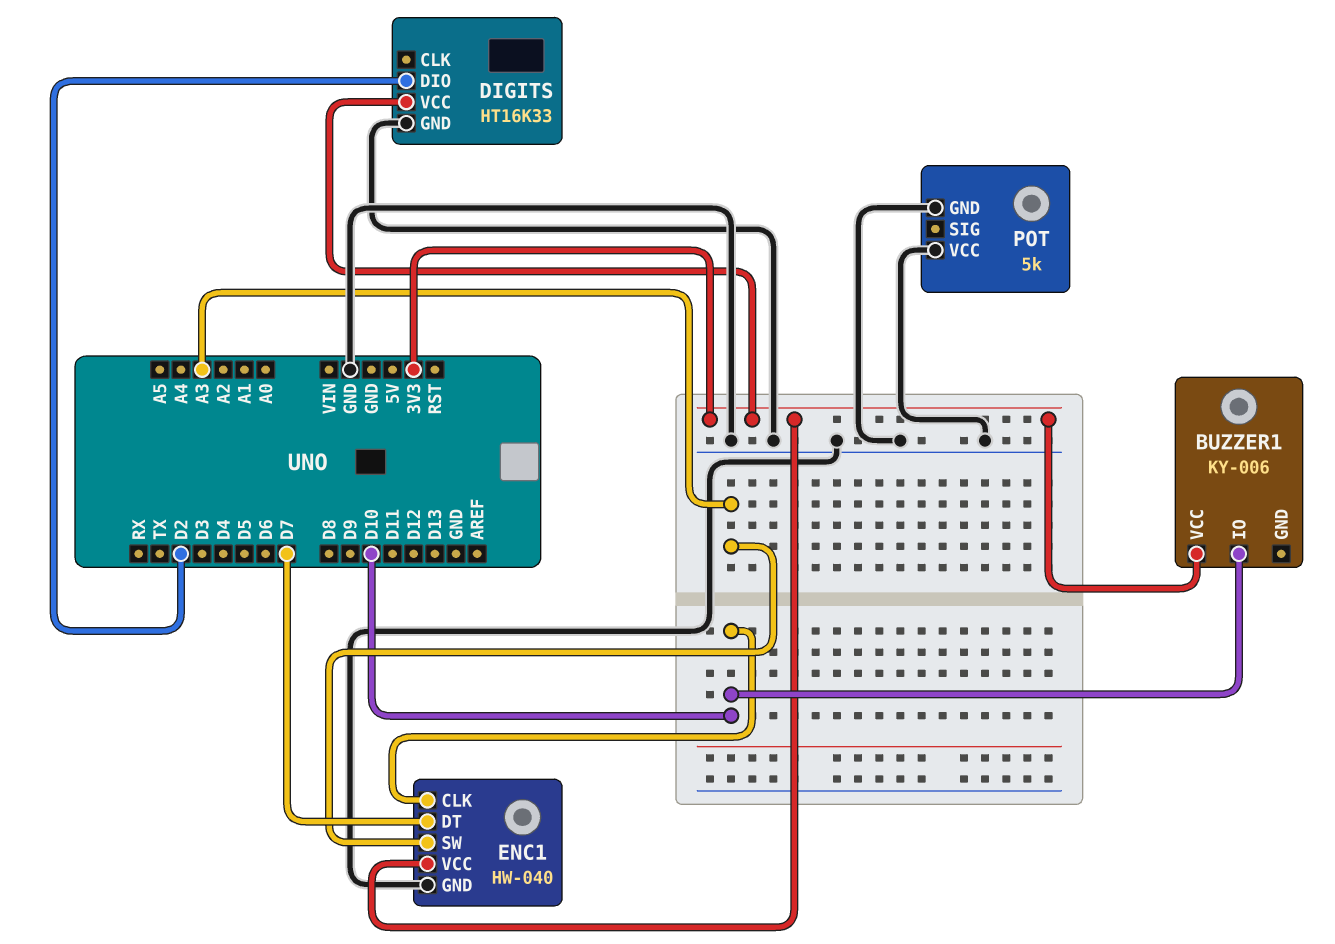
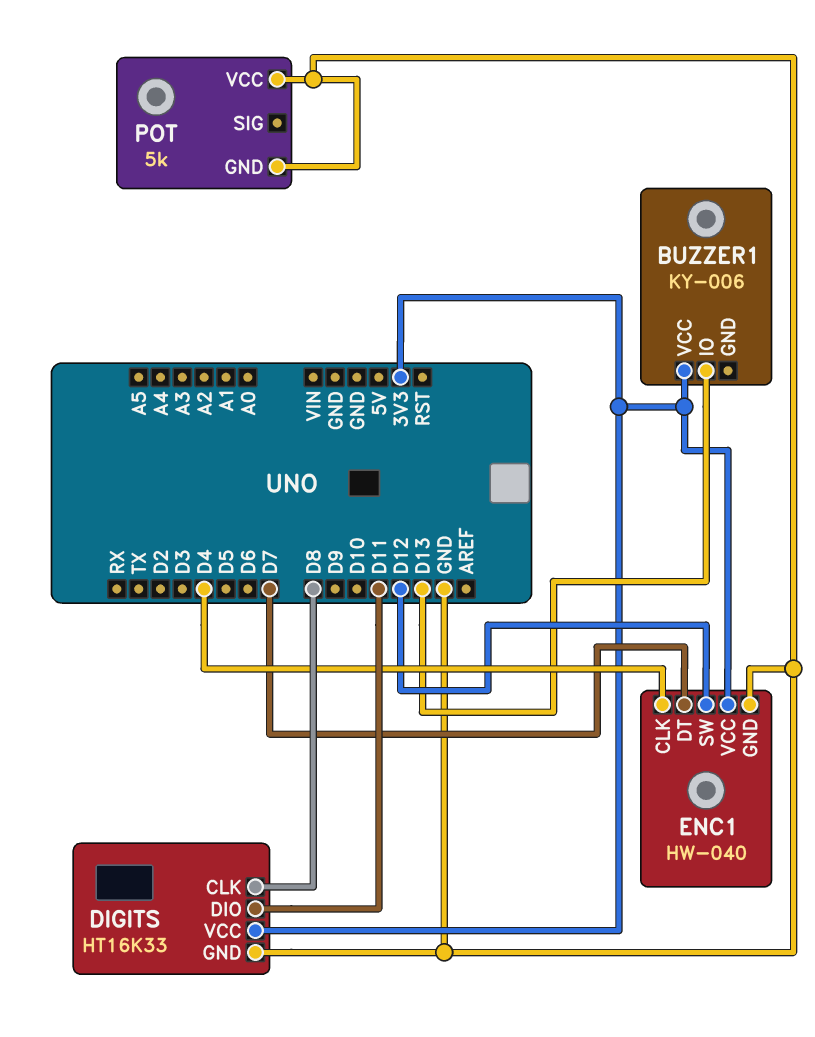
BUZZER1 pin IO: D10 -> D13
DIGITS pin CLK: none -> D8
DIGITS pin DIO: D2 -> D11
ENC1 pin CLK: D10 -> D4
ENC1 pin SW: A3 -> D12

